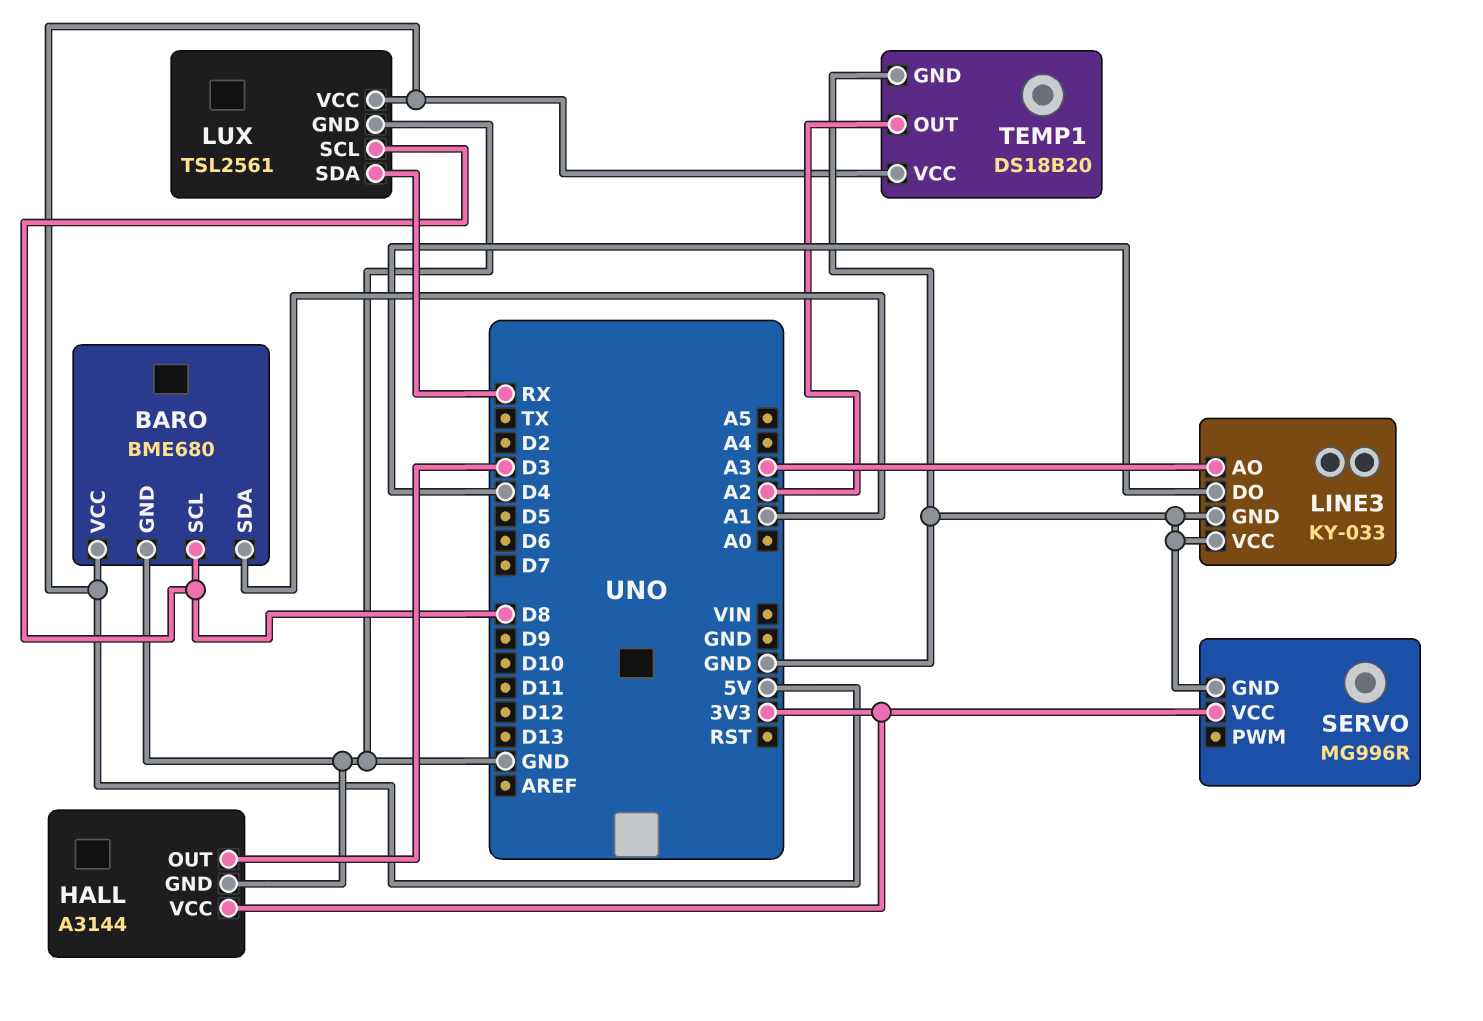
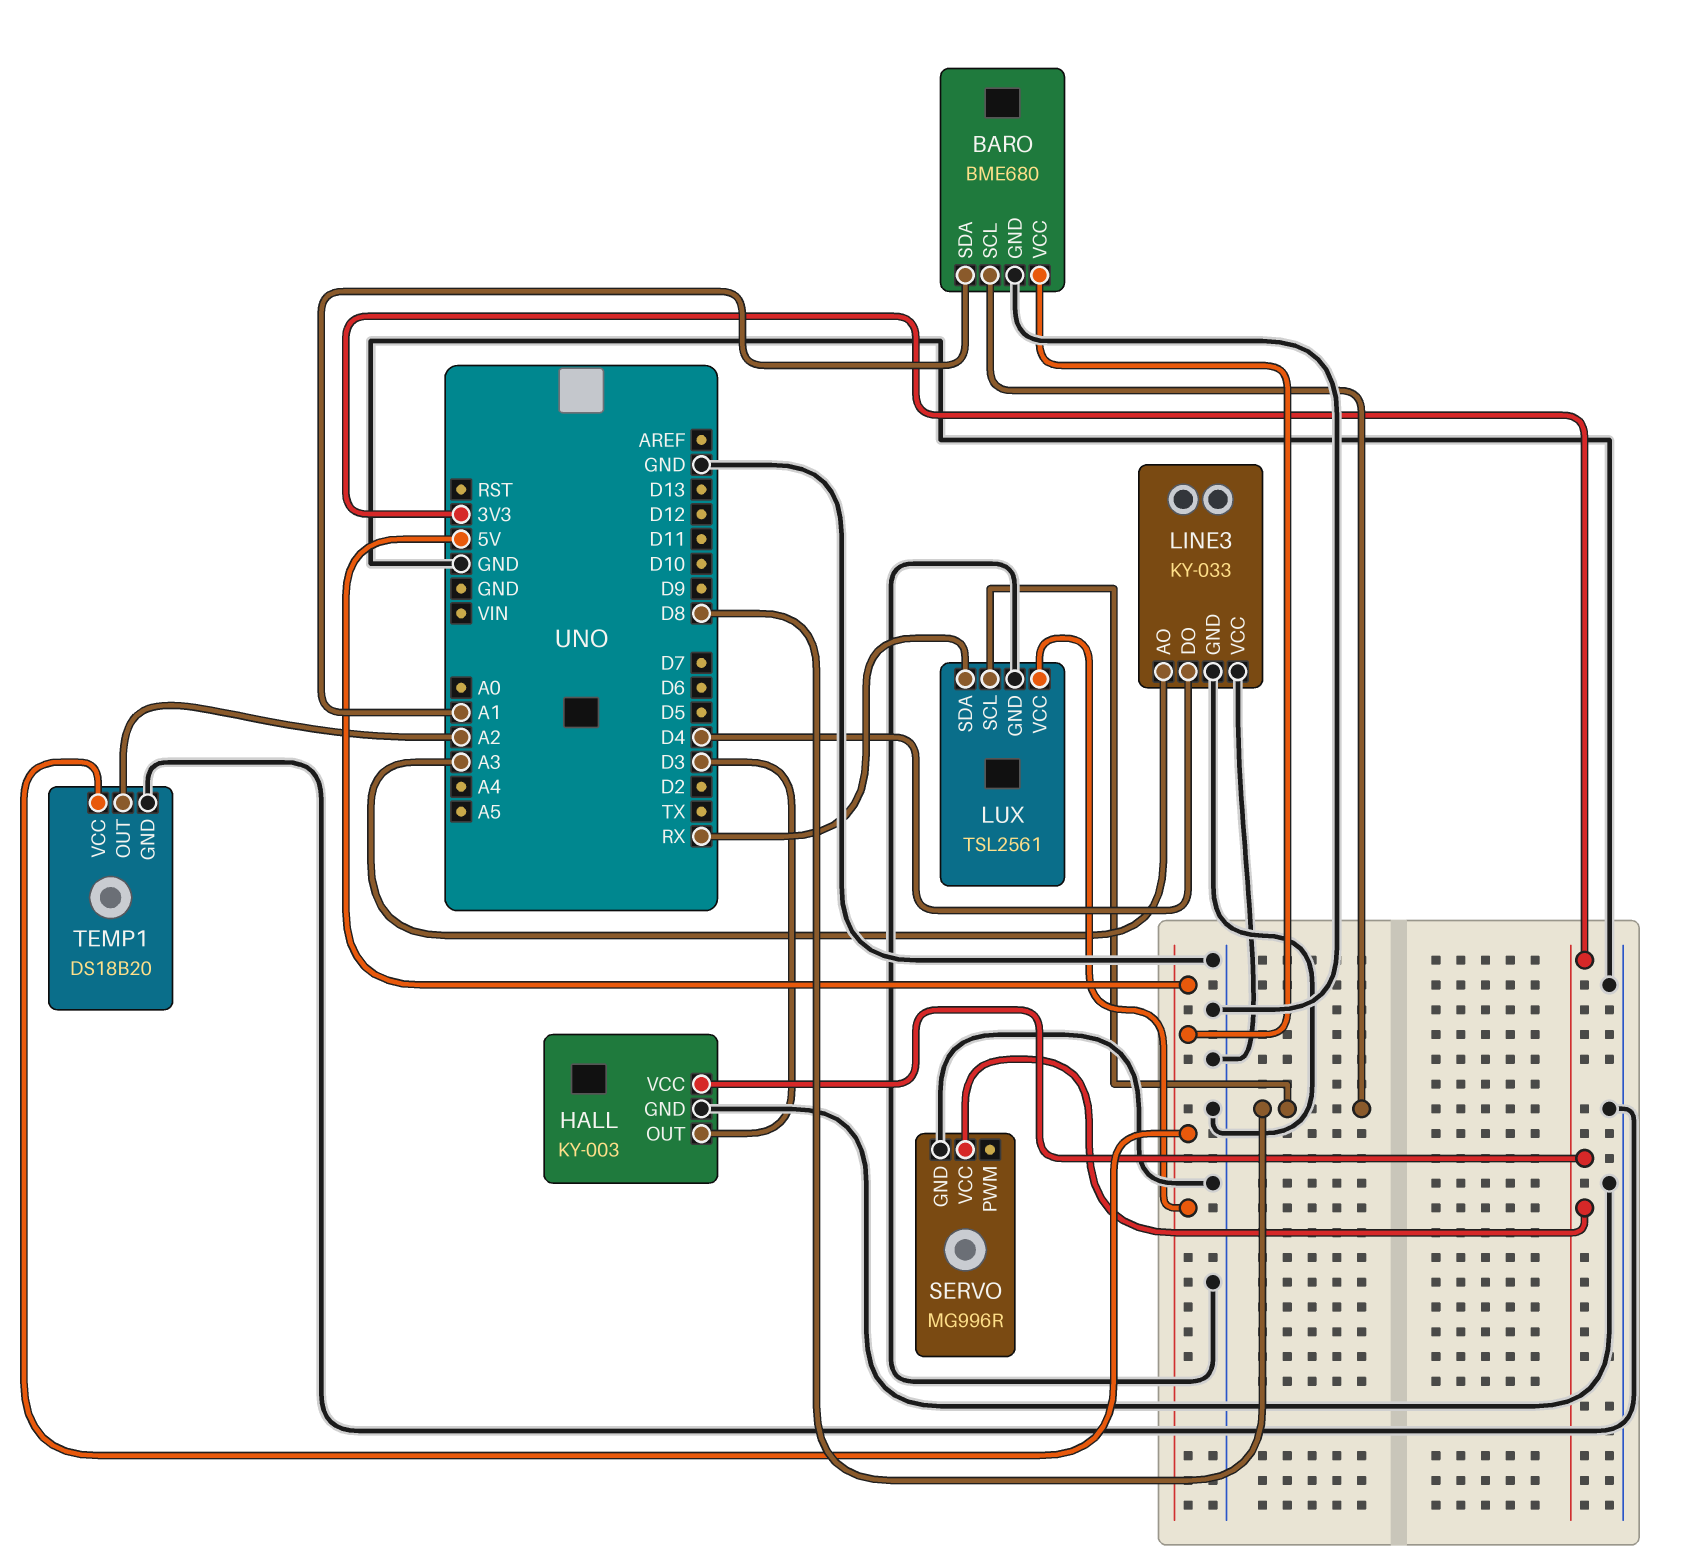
HALL: A3144 -> KY-003

